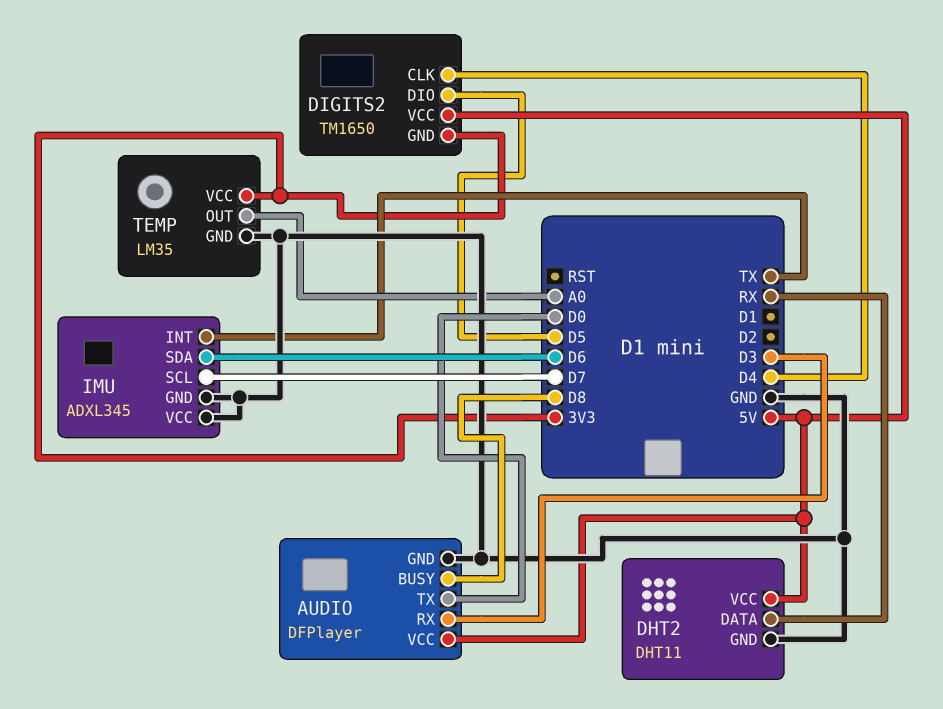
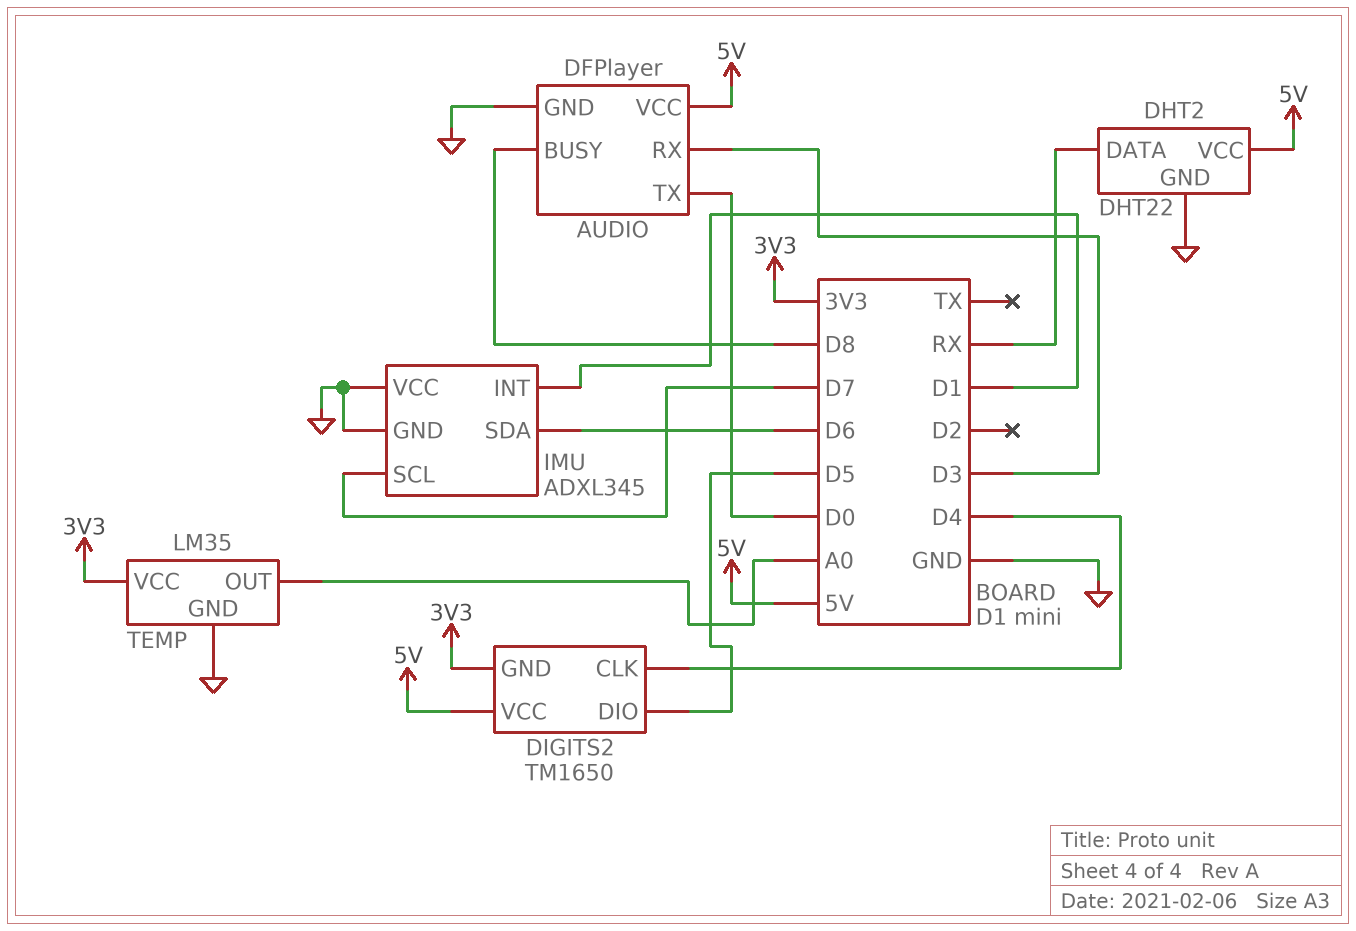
DHT2: DHT11 -> DHT22
IMU pin INT: TX -> D1

